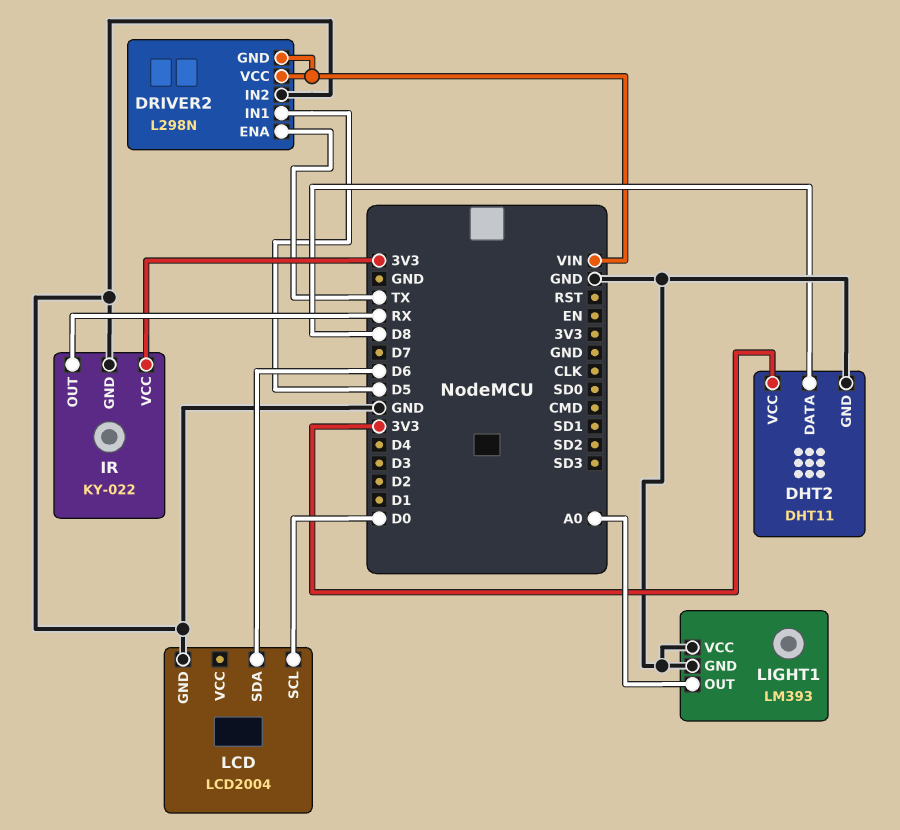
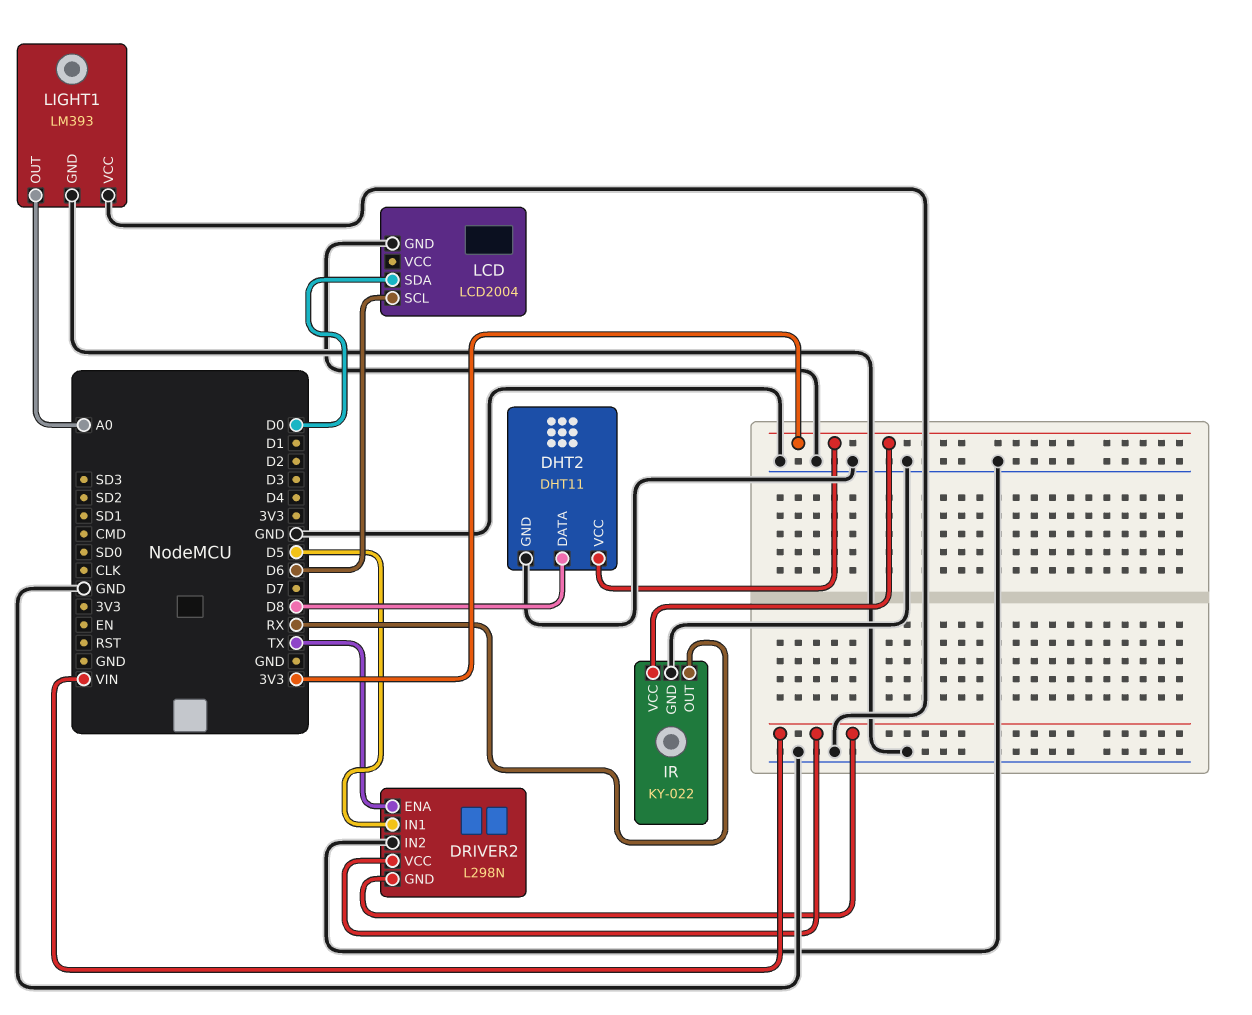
LCD pin SCL: D0 -> D6
LCD pin SDA: D6 -> D0

